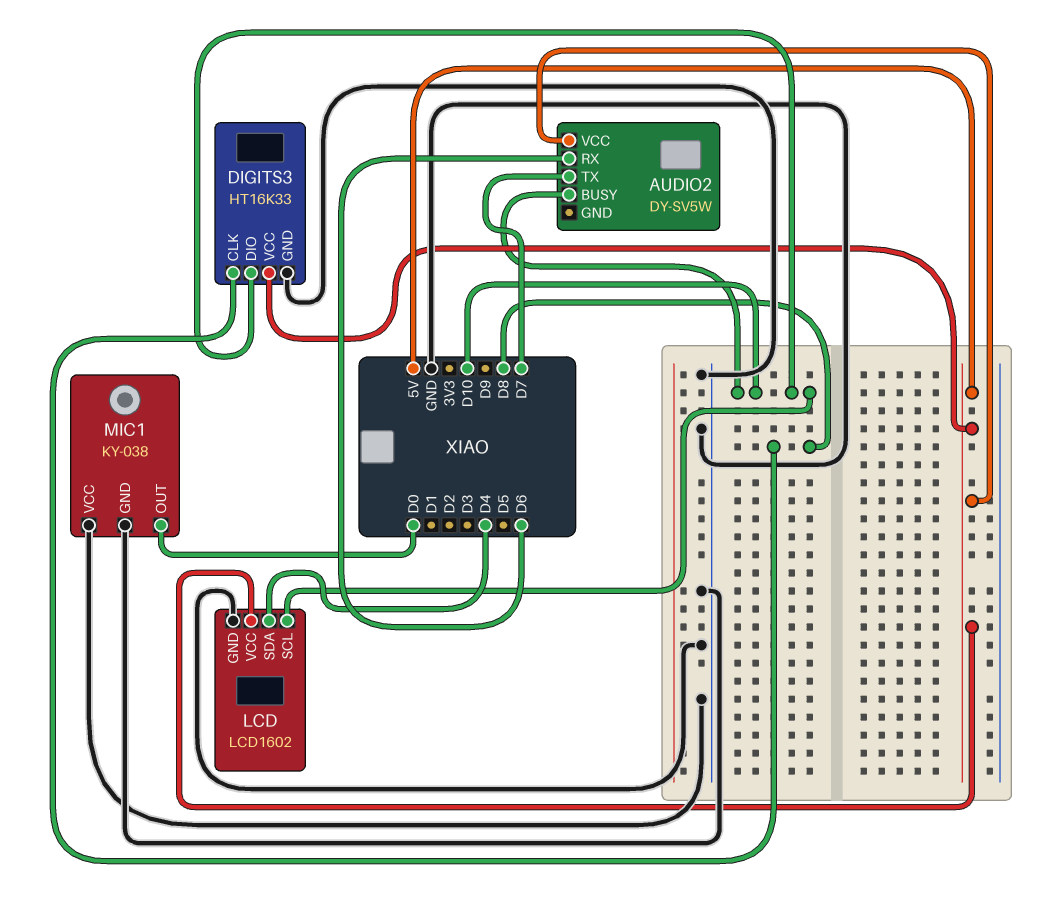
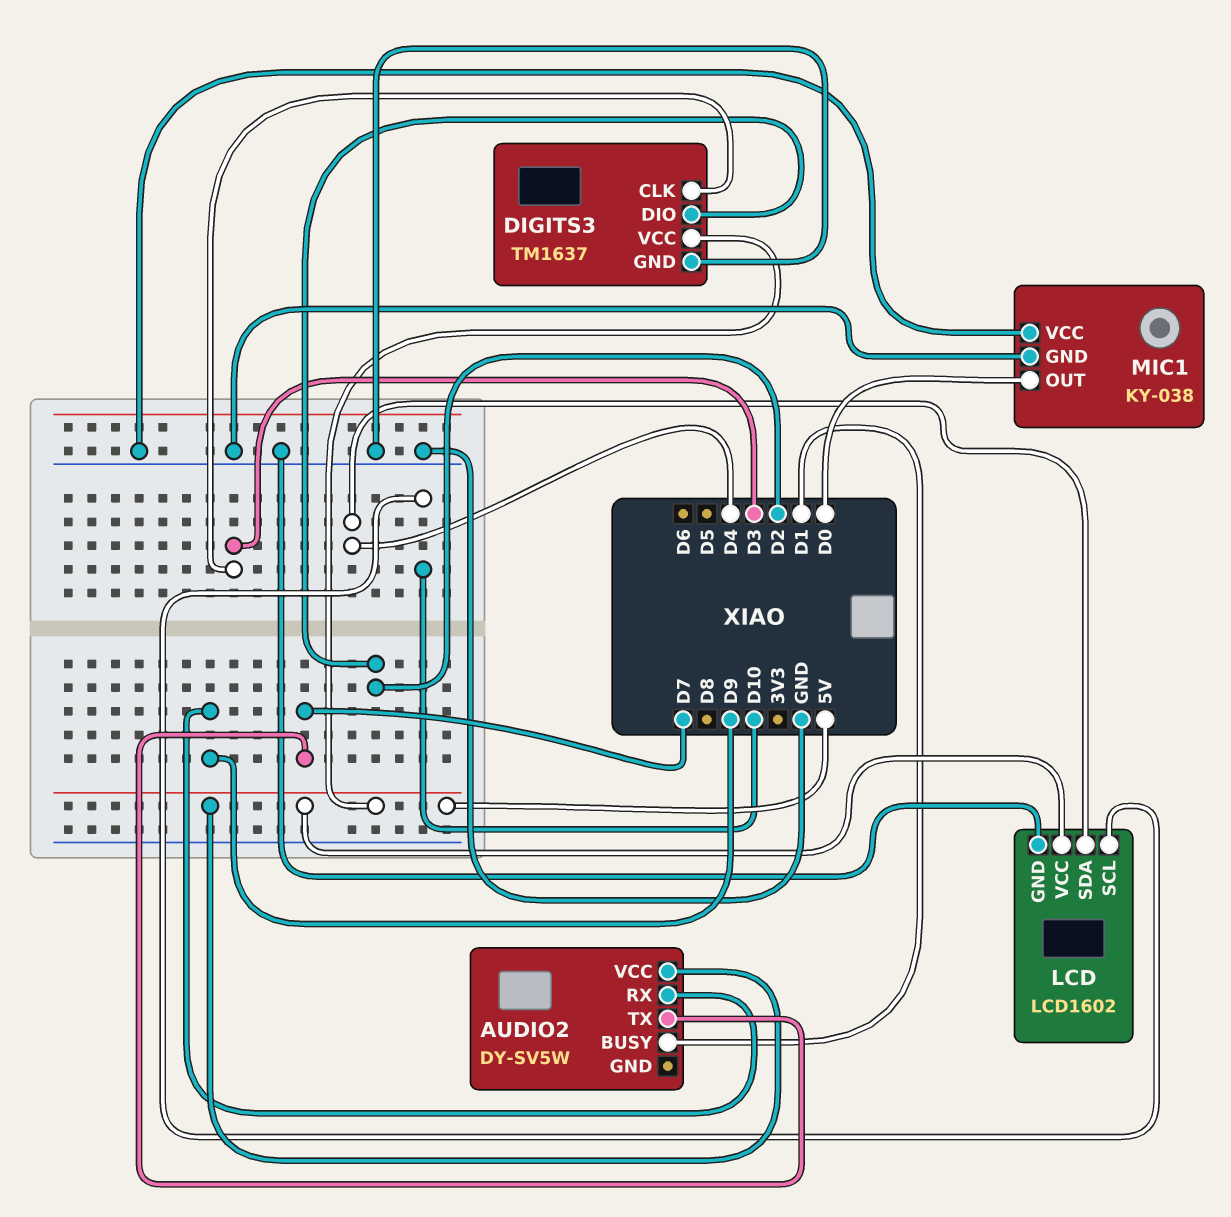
AUDIO2 pin BUSY: D10 -> D1
AUDIO2 pin RX: D6 -> D9
DIGITS3: HT16K33 -> TM1637
DIGITS3 pin CLK: D8 -> D3
DIGITS3 pin DIO: D10 -> D2

